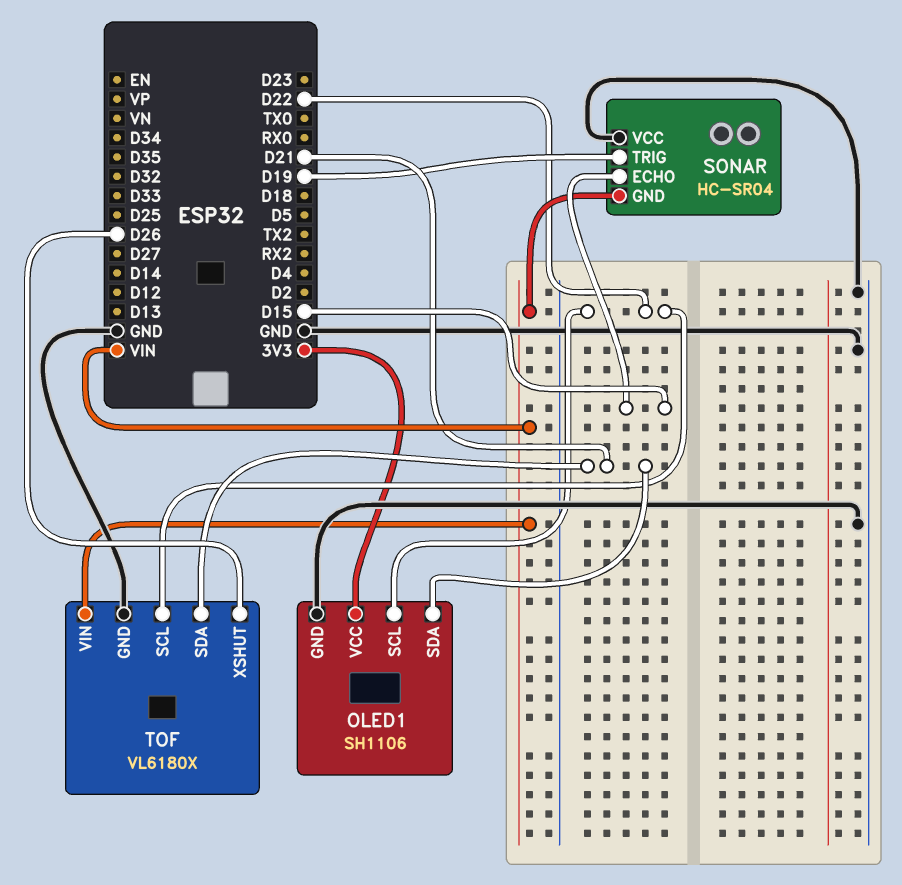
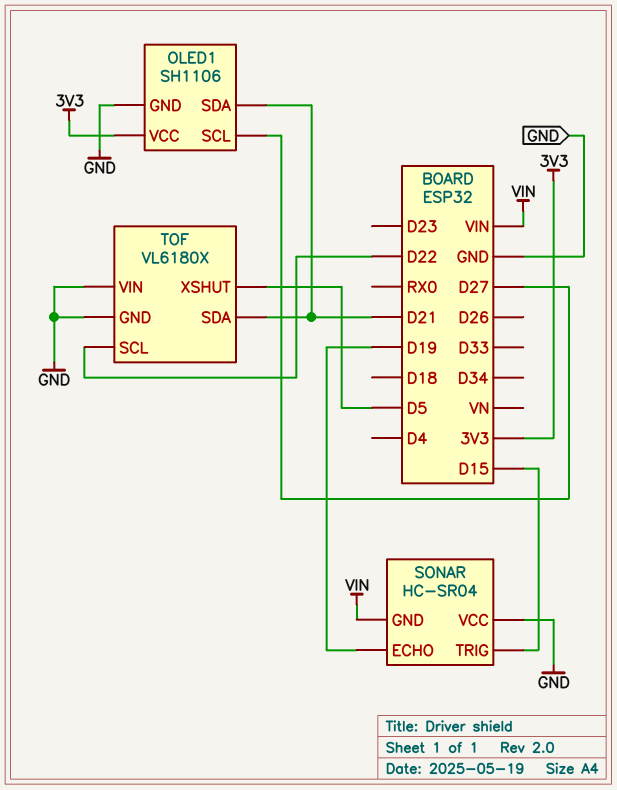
OLED1 pin SCL: D22 -> D27
SONAR pin ECHO: D15 -> D19
SONAR pin TRIG: D19 -> D15
TOF pin VIN: VIN -> GND
TOF pin XSHUT: D26 -> D5

